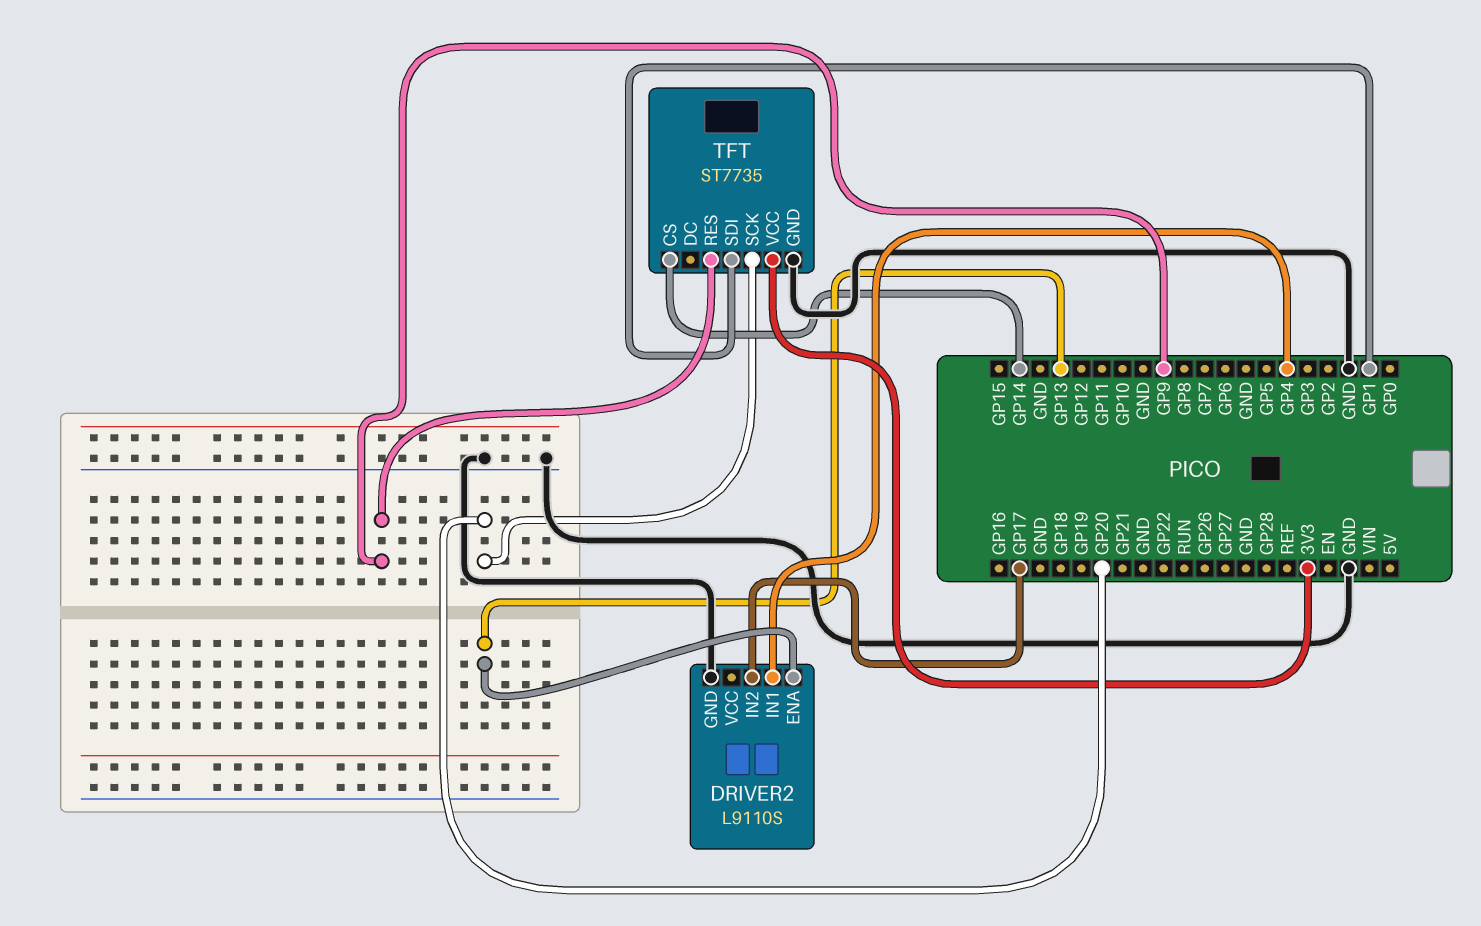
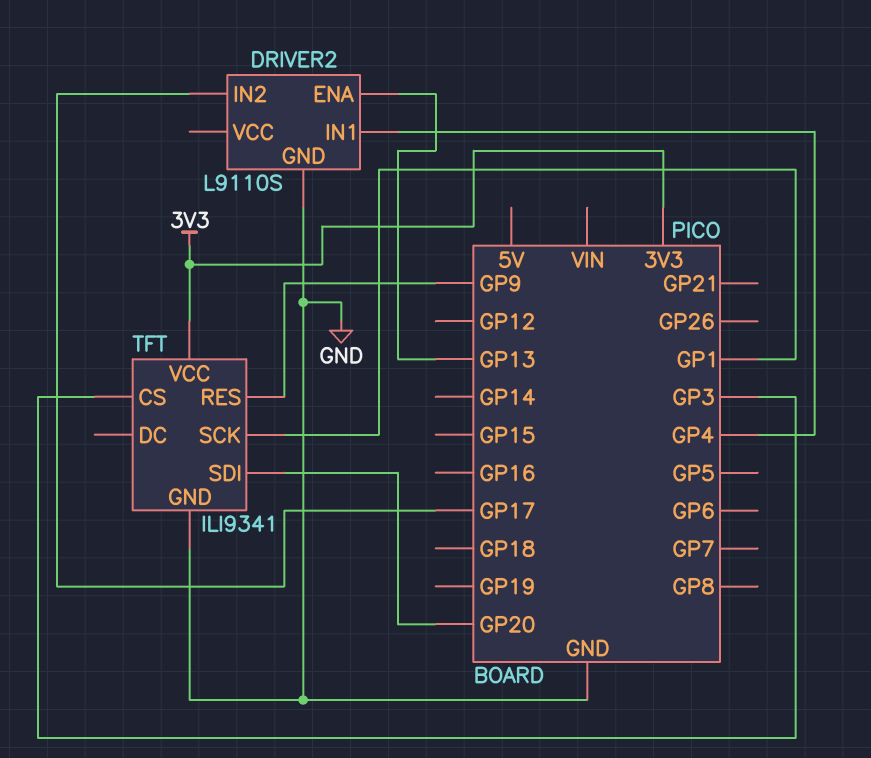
TFT: ST7735 -> ILI9341
TFT pin CS: GP14 -> GP3
TFT pin SCK: GP20 -> GP1
TFT pin SDI: GP1 -> GP20

